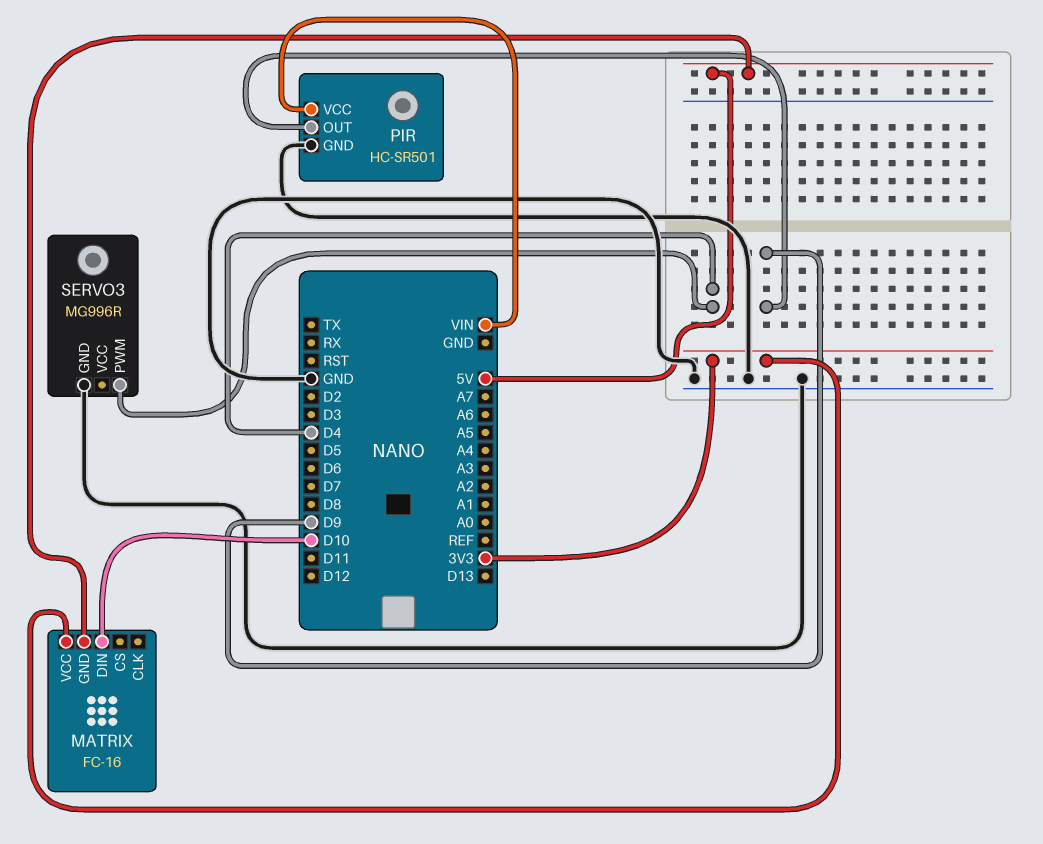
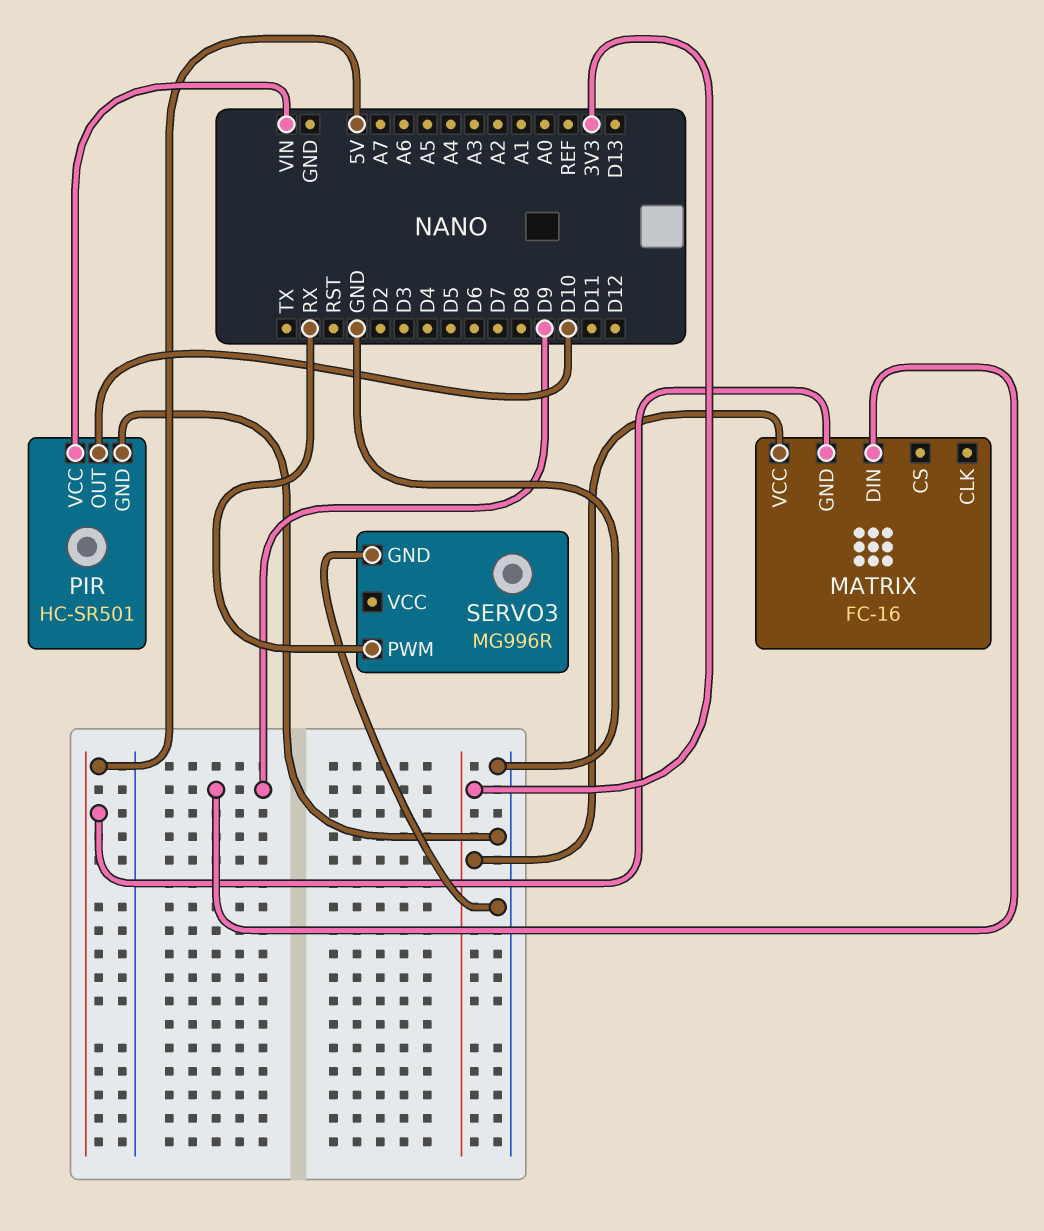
MATRIX pin DIN: D10 -> D9
PIR pin OUT: D9 -> D10
SERVO3 pin PWM: D4 -> RX

